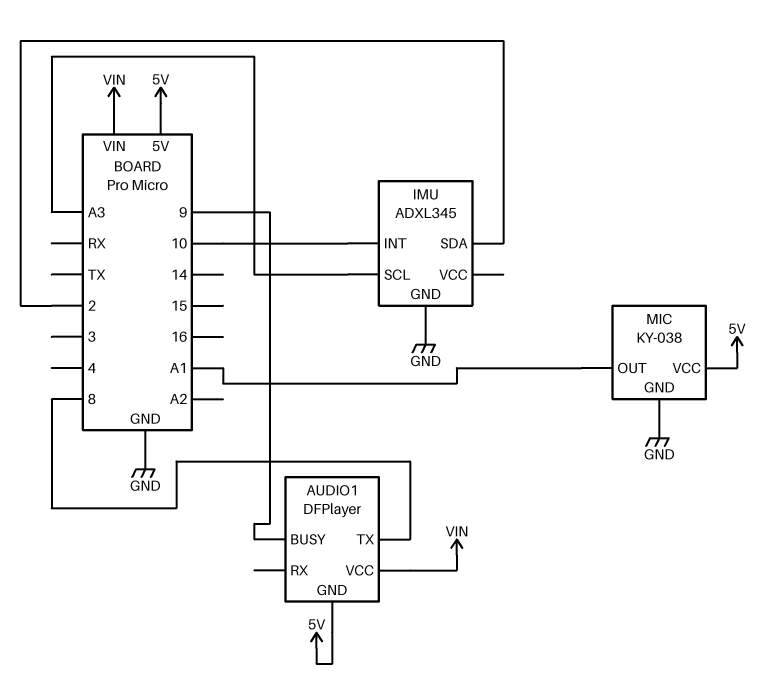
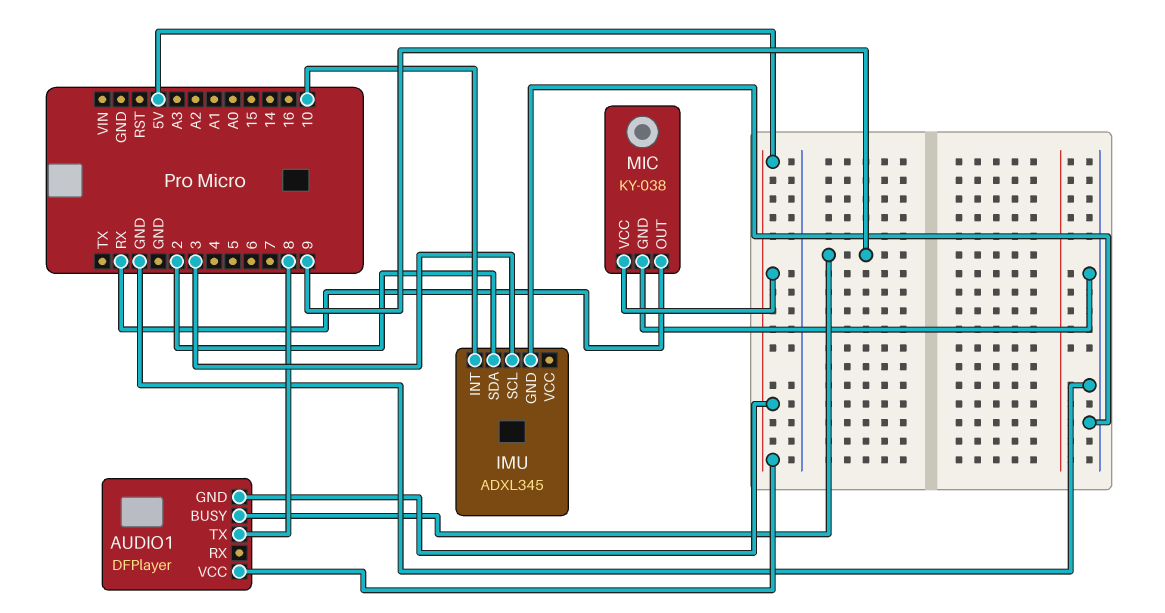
AUDIO1 pin VCC: VIN -> 5V
IMU pin SCL: A3 -> 3
MIC pin OUT: A1 -> RX

